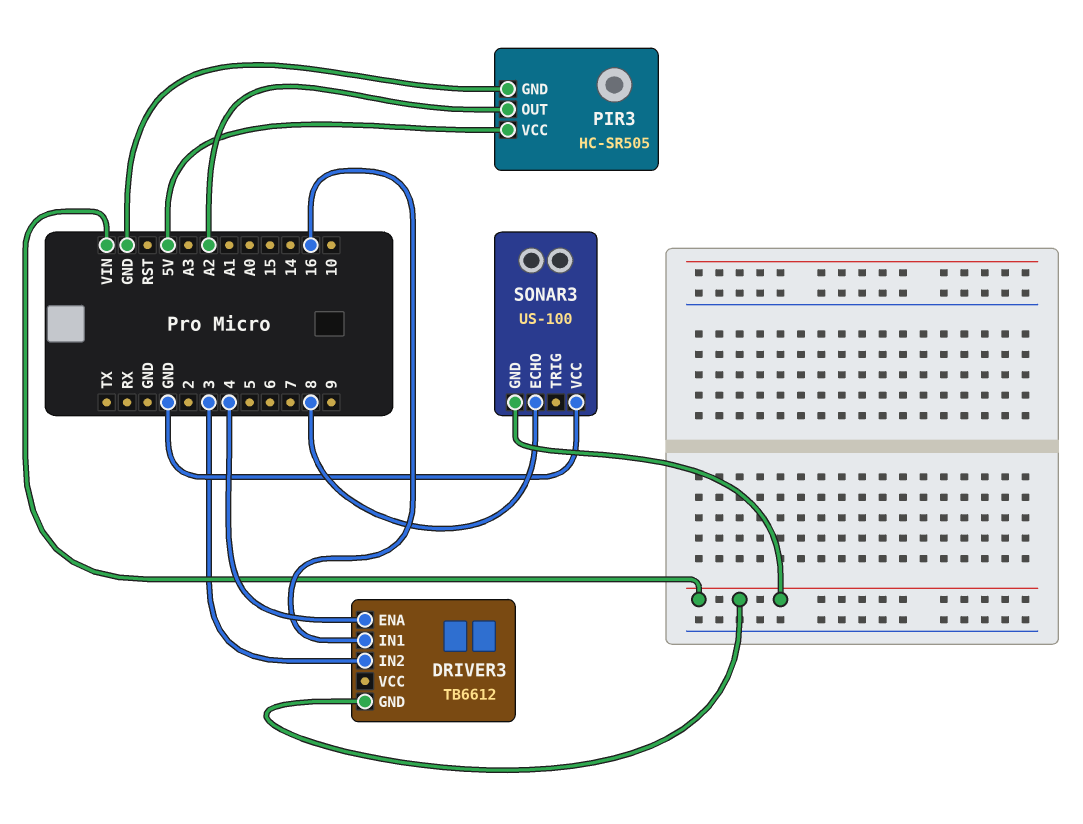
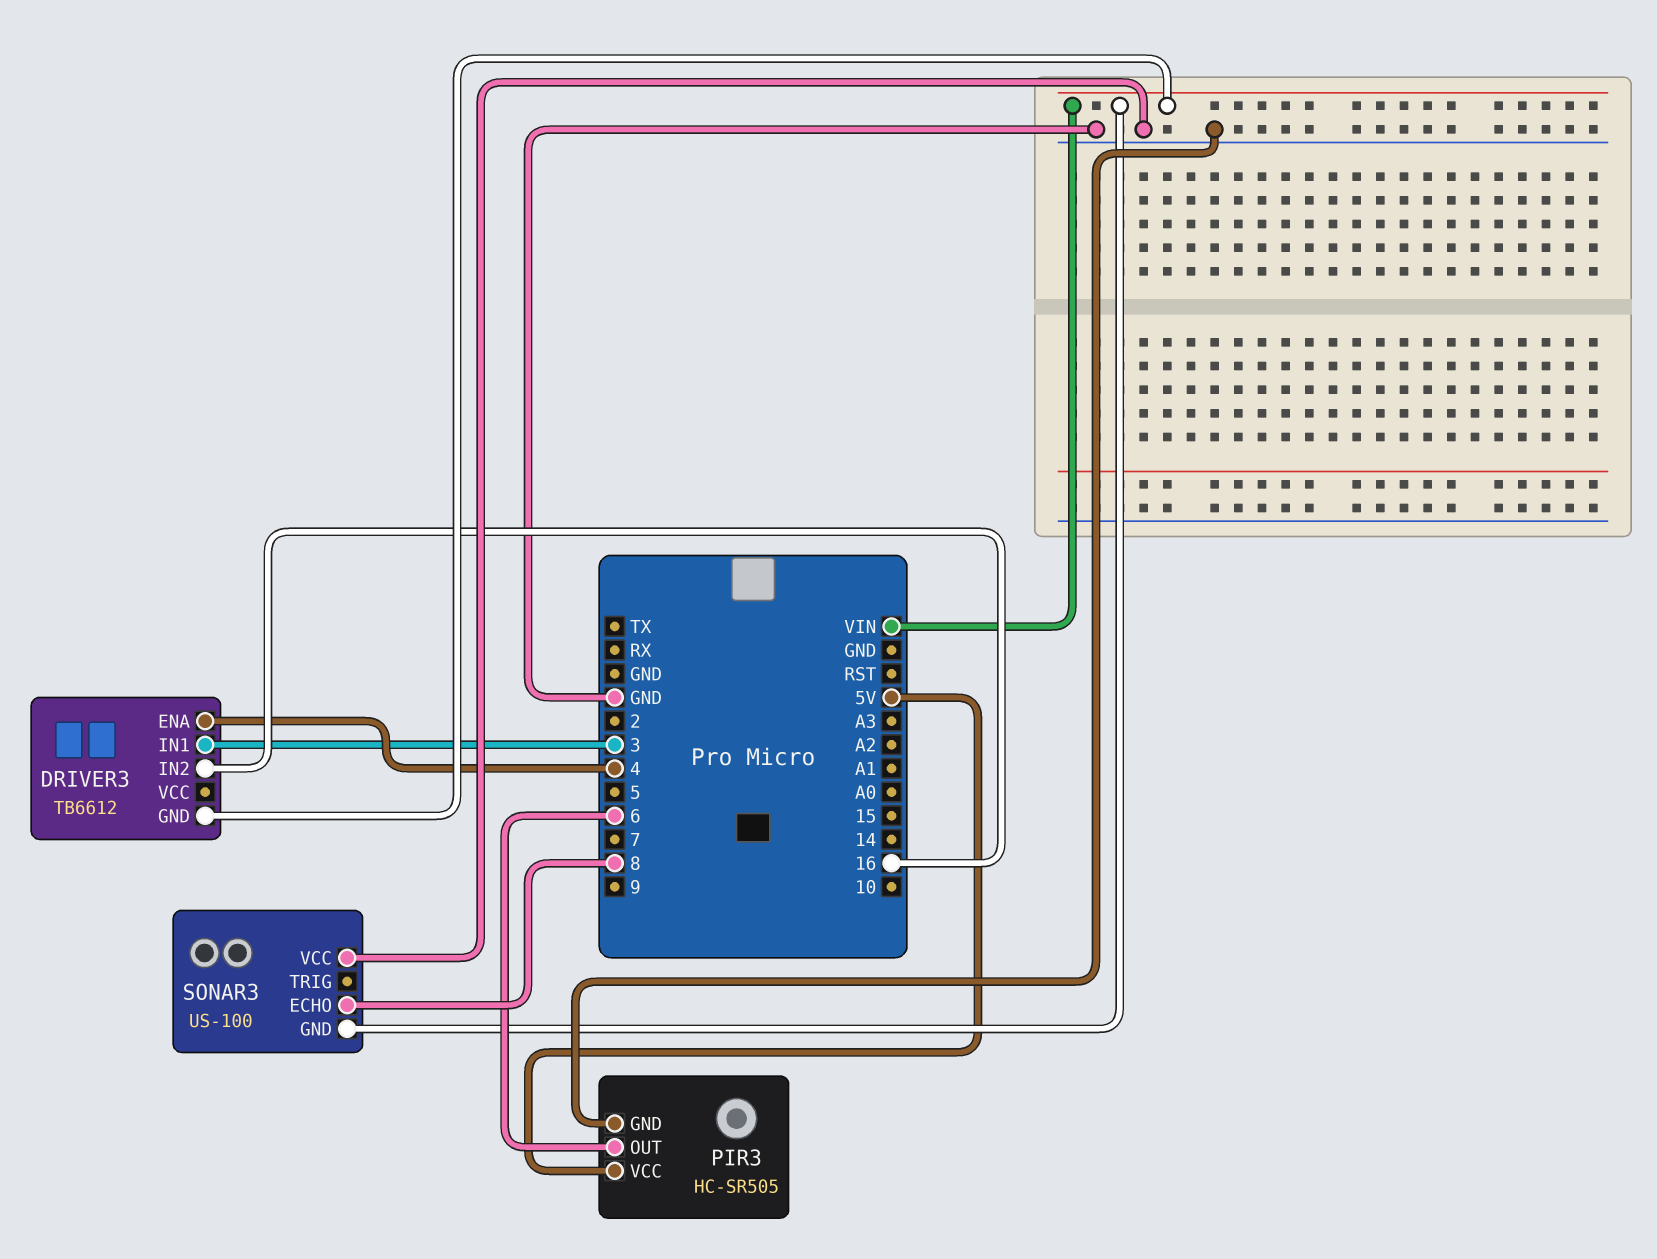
DRIVER3 pin IN1: 16 -> 3
DRIVER3 pin IN2: 3 -> 16
PIR3 pin OUT: A2 -> 6

